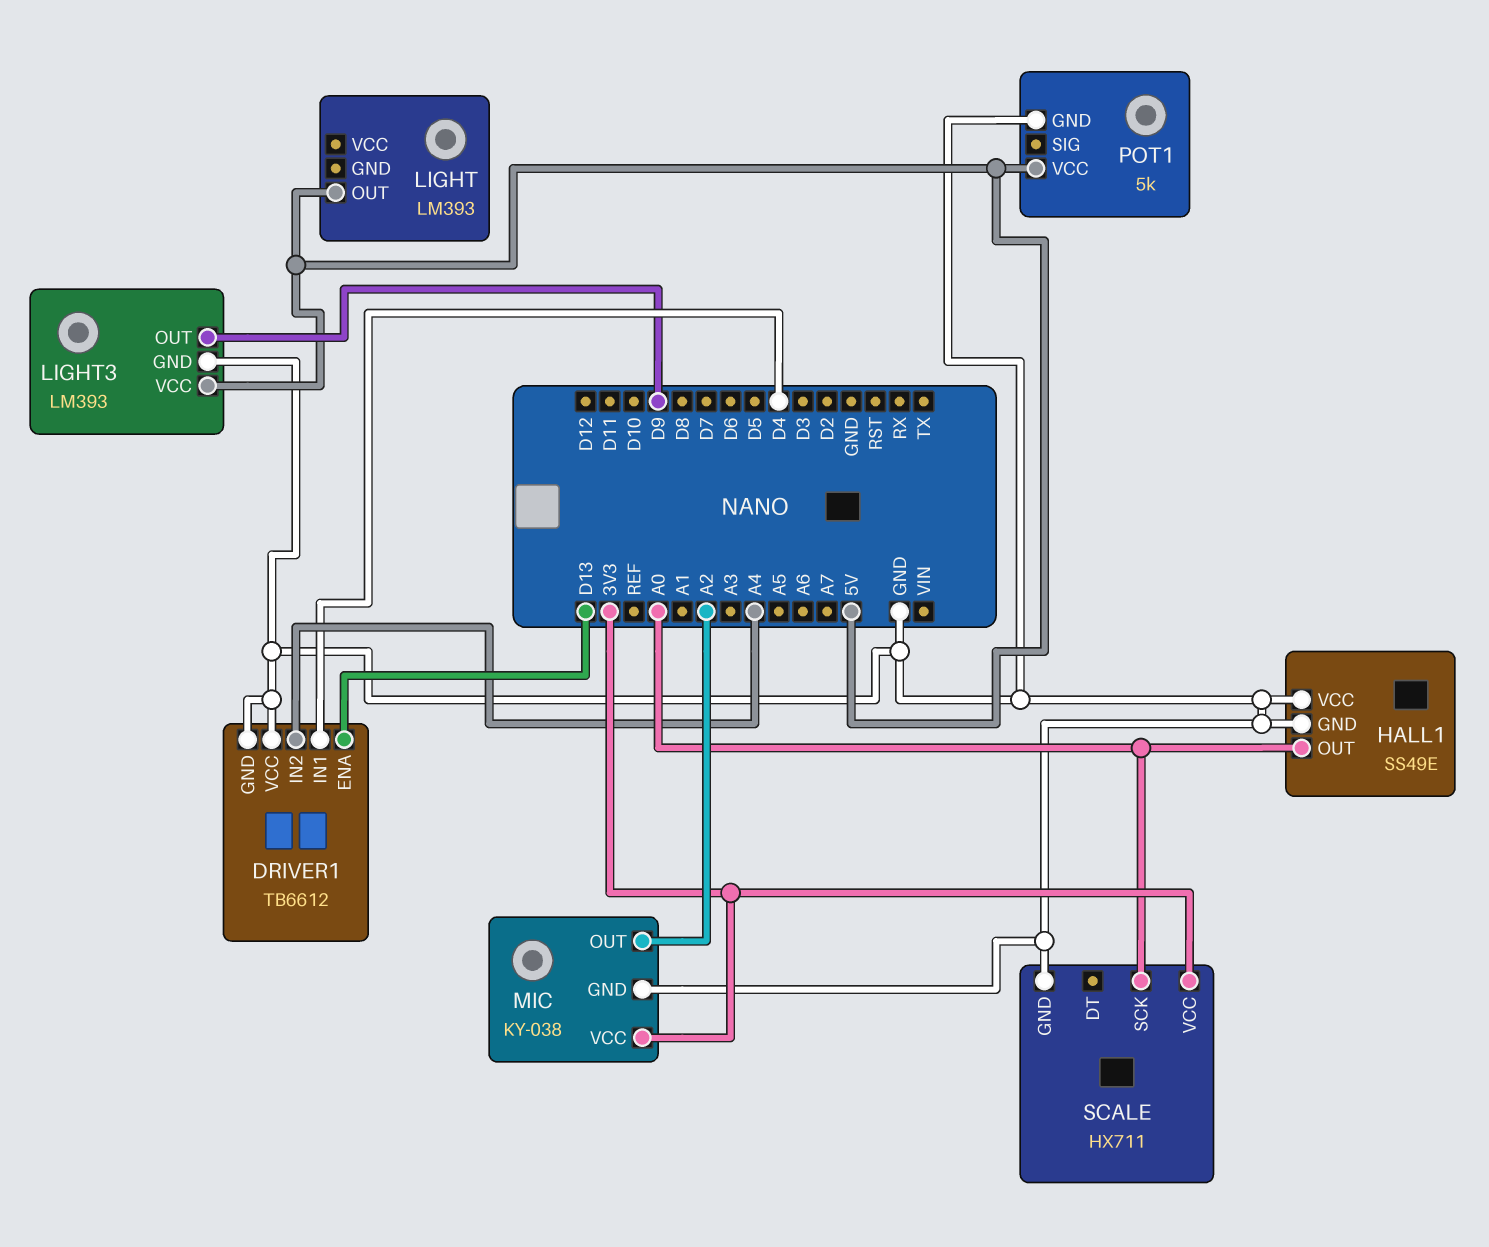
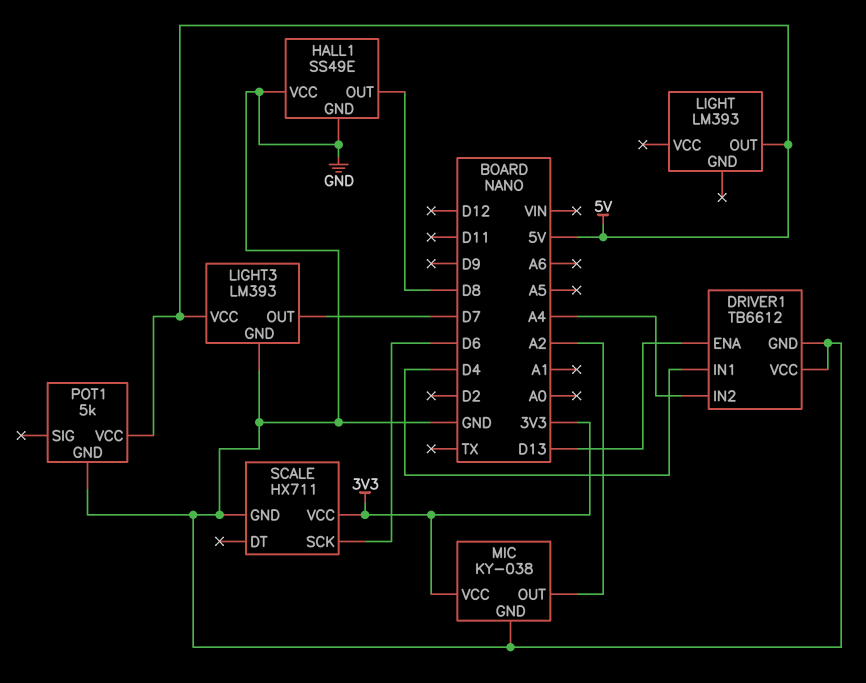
HALL1 pin OUT: A0 -> D8
LIGHT3 pin OUT: D9 -> D7
SCALE pin SCK: A0 -> D6

